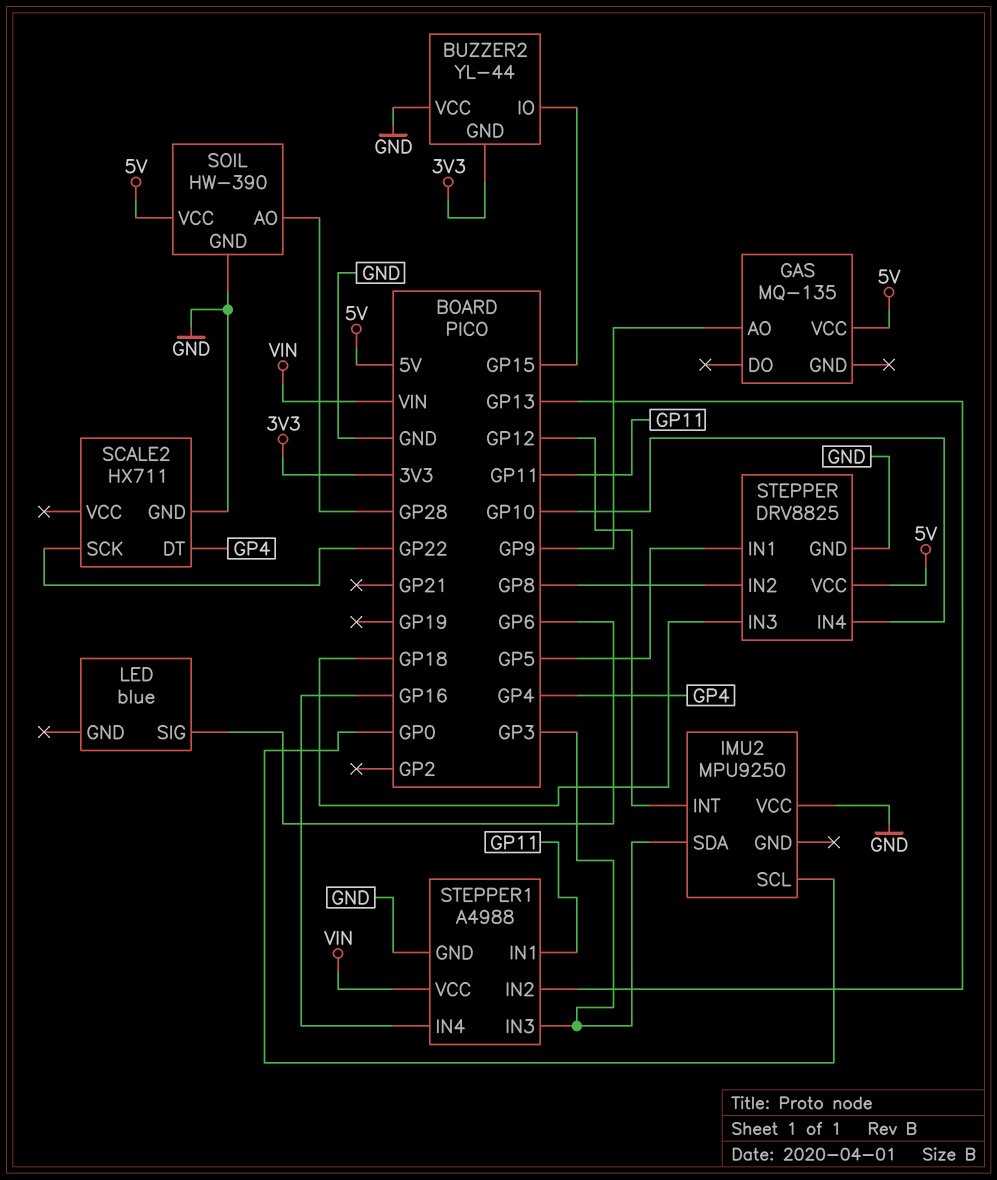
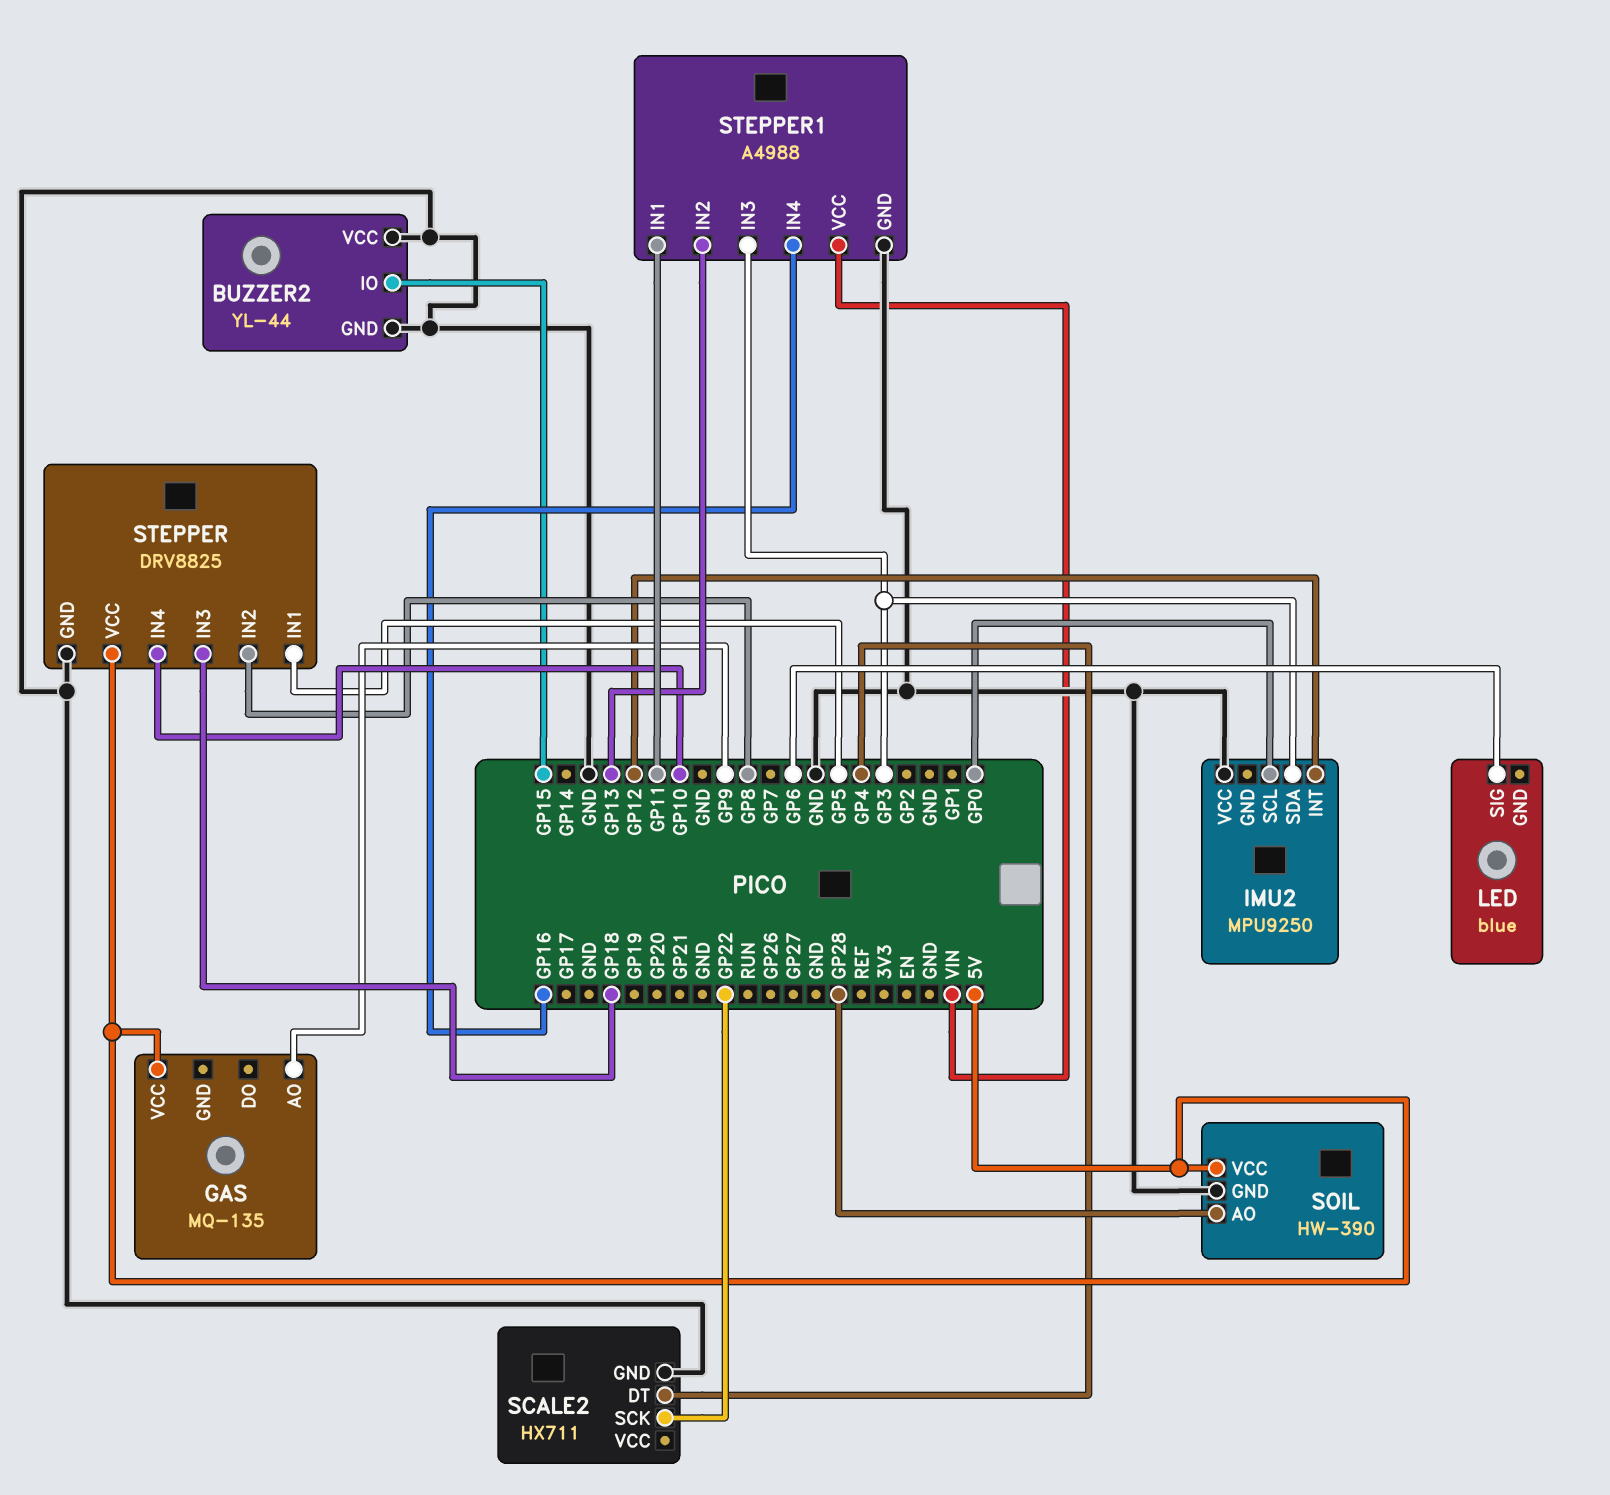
BUZZER2 pin GND: 3V3 -> GND

